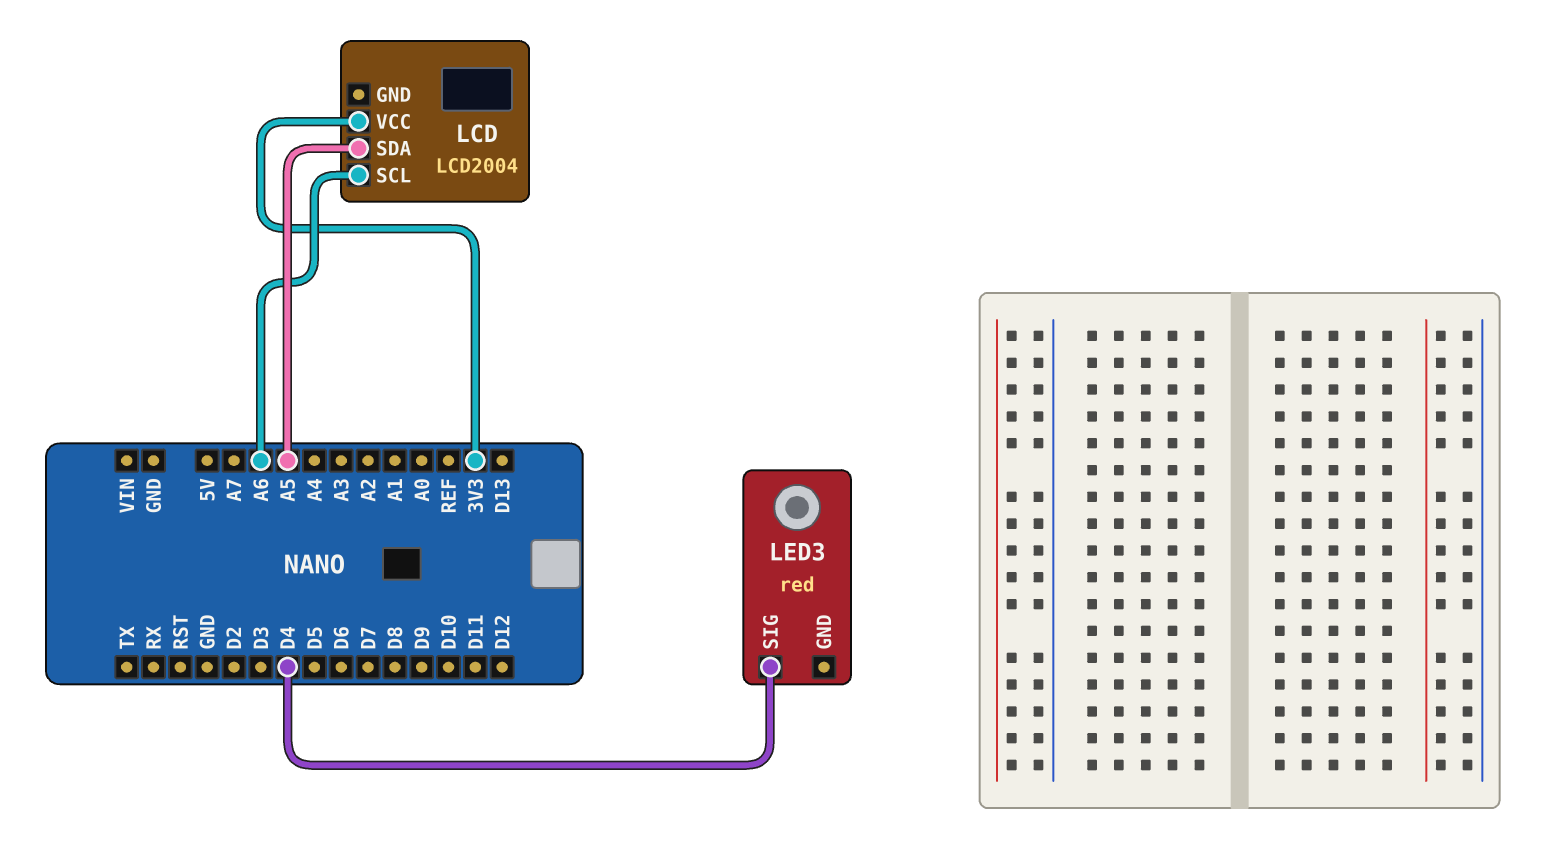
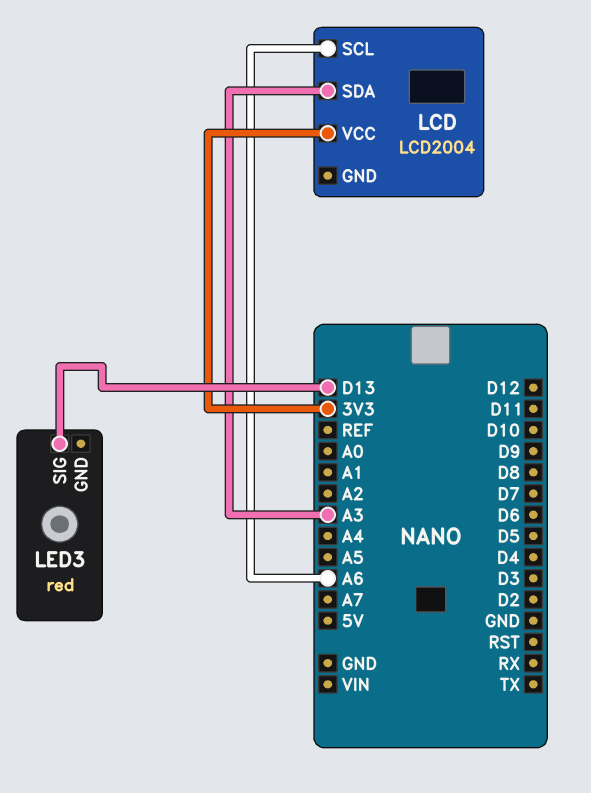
LCD pin SDA: A5 -> A3
LED3 pin SIG: D4 -> D13

